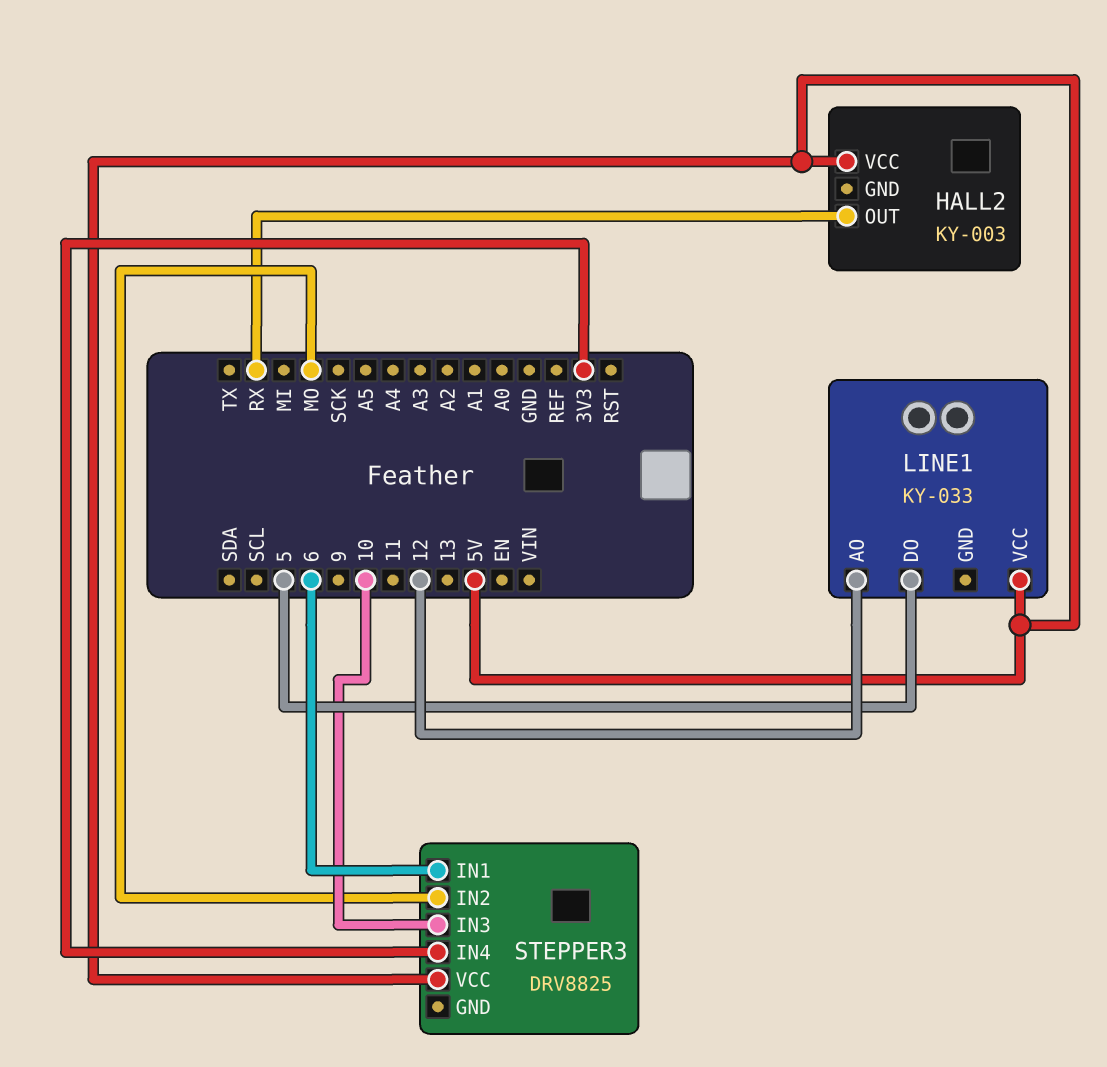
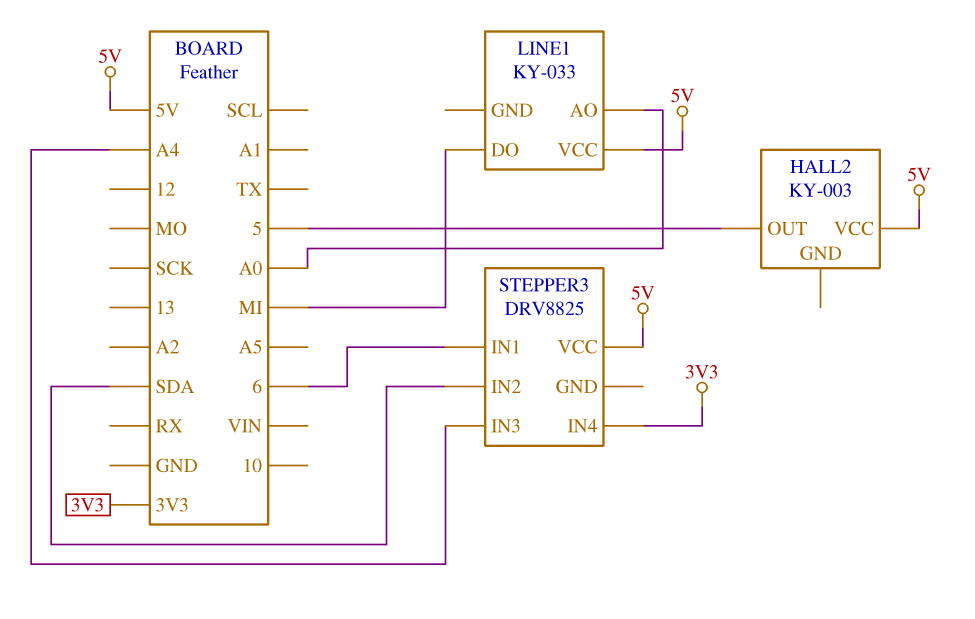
HALL2 pin OUT: RX -> 5
LINE1 pin AO: 12 -> A0
LINE1 pin DO: 5 -> MI
STEPPER3 pin IN2: MO -> SDA
STEPPER3 pin IN3: 10 -> A4

